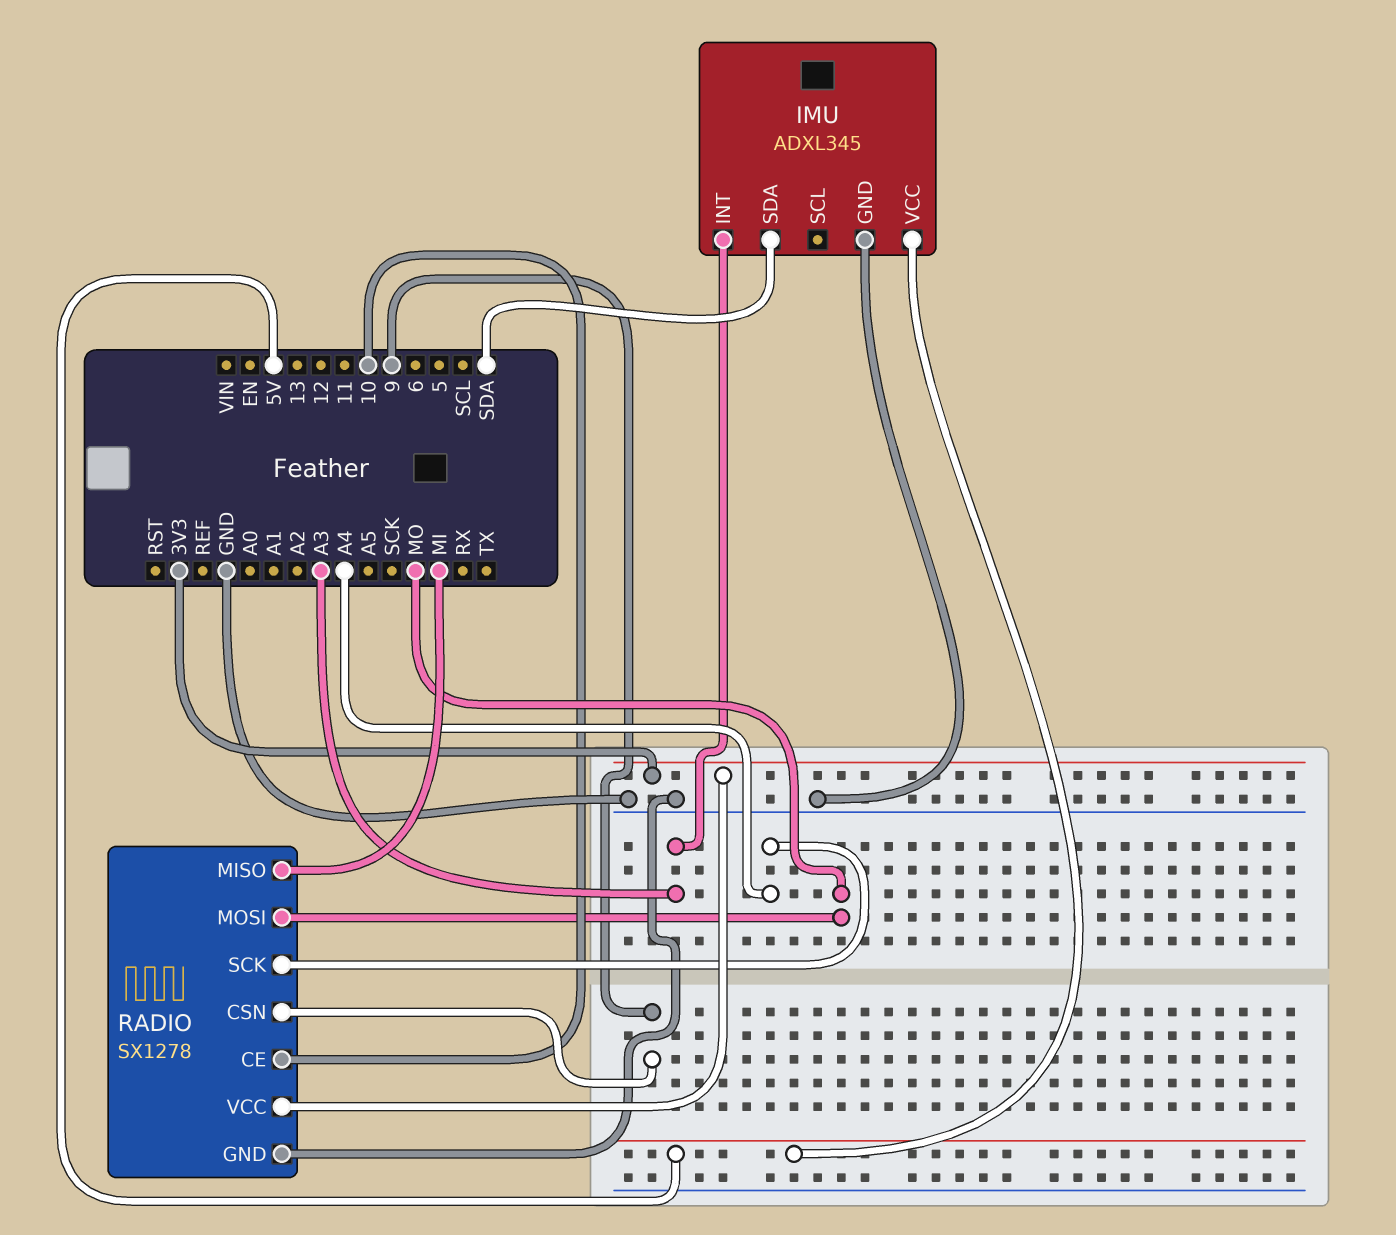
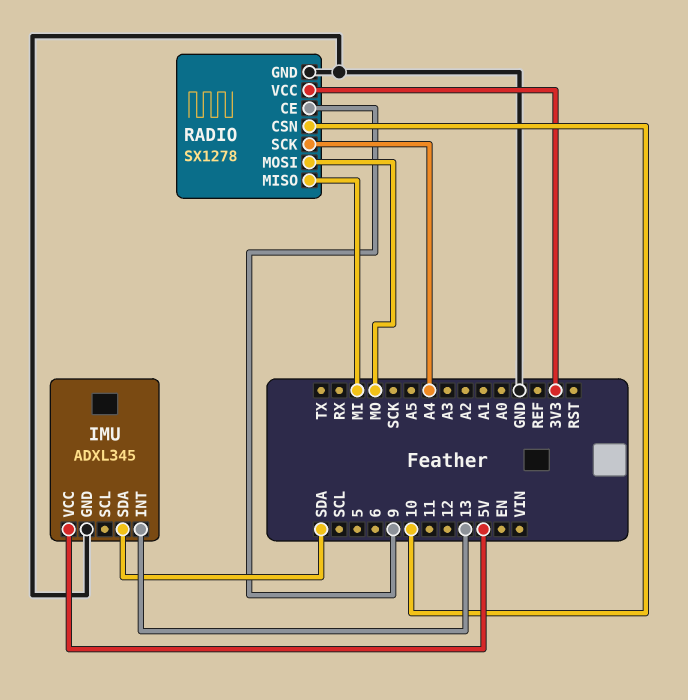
IMU pin INT: A3 -> 13
RADIO pin CE: 10 -> 9
RADIO pin CSN: 9 -> 10

